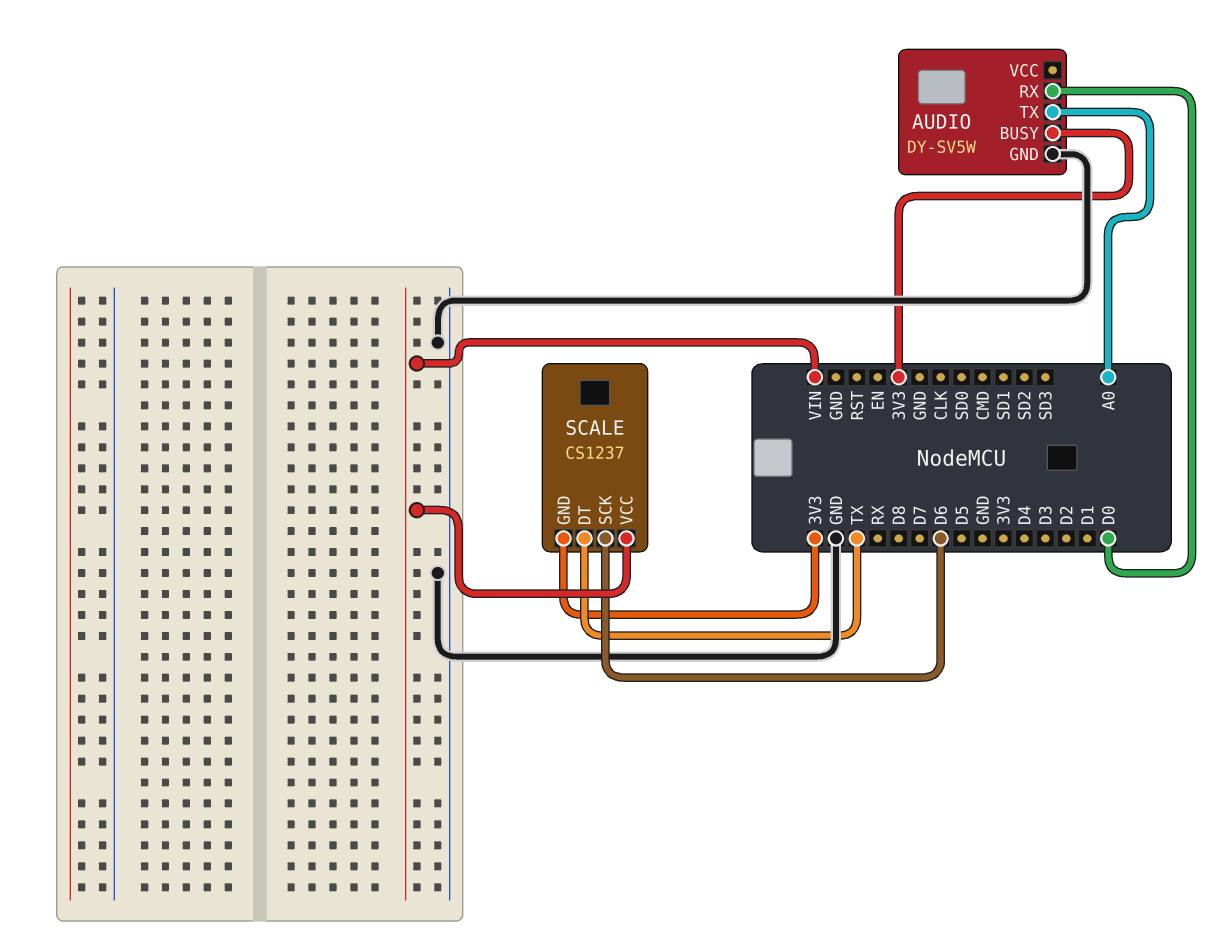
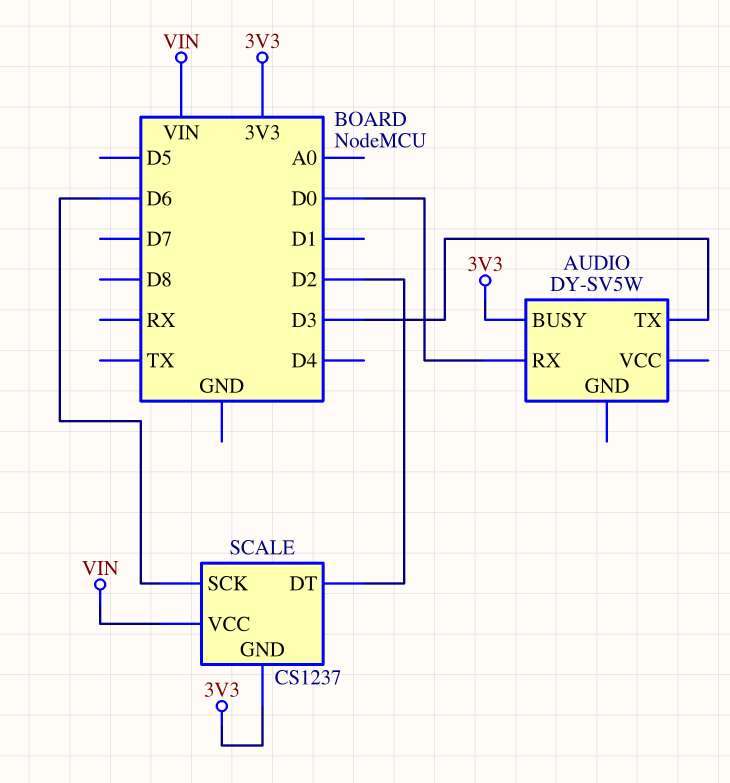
AUDIO pin GND: GND -> none
AUDIO pin TX: A0 -> D3
SCALE pin DT: TX -> D2

